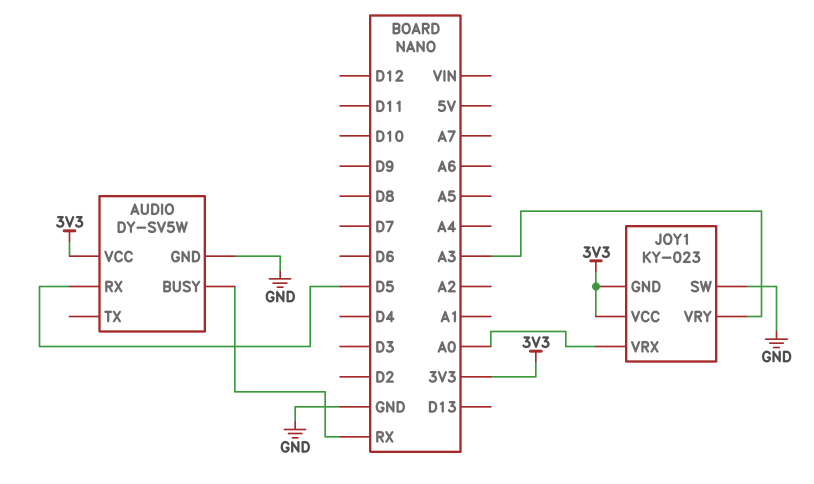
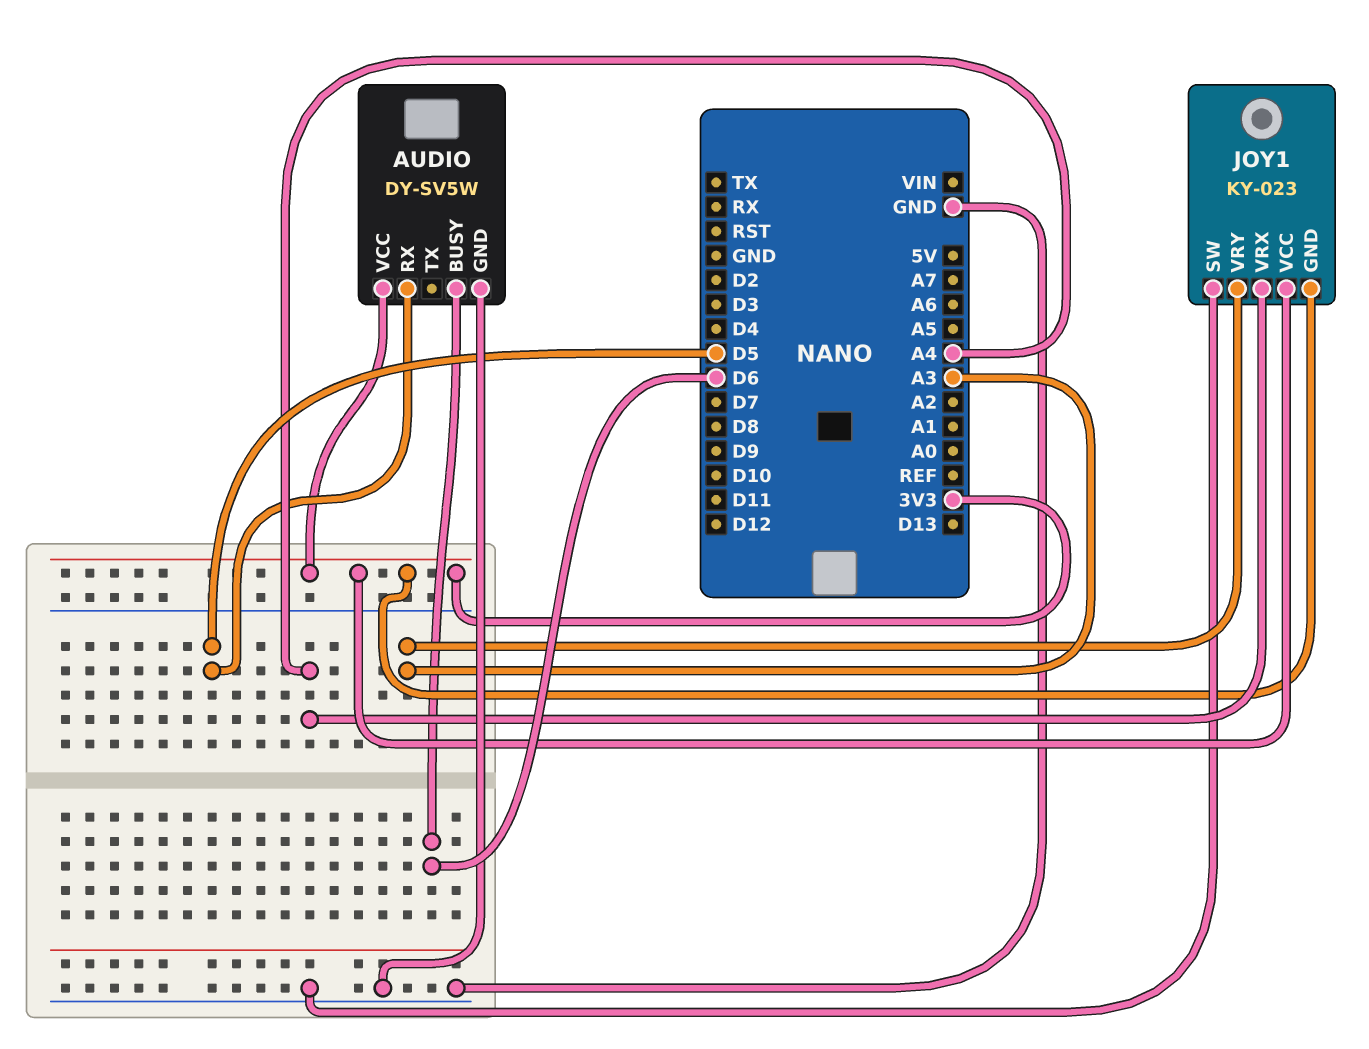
AUDIO pin BUSY: RX -> D6
JOY1 pin VRX: A0 -> A4

